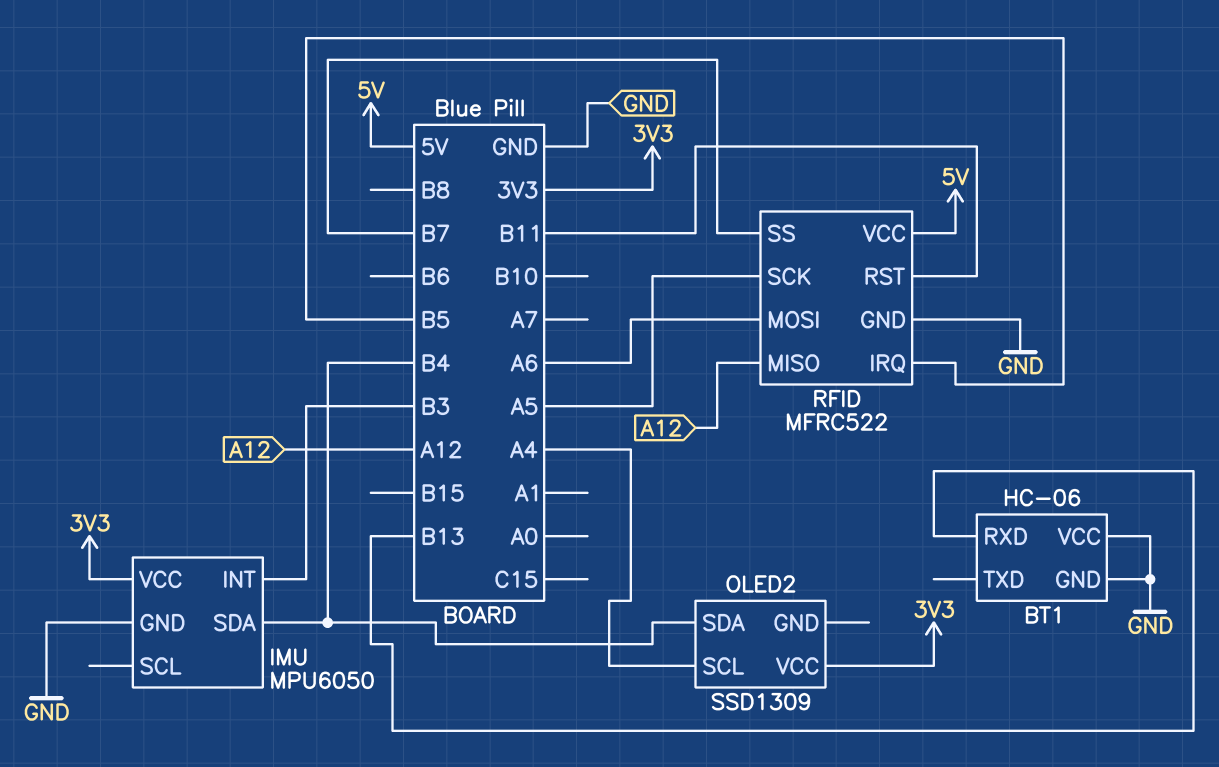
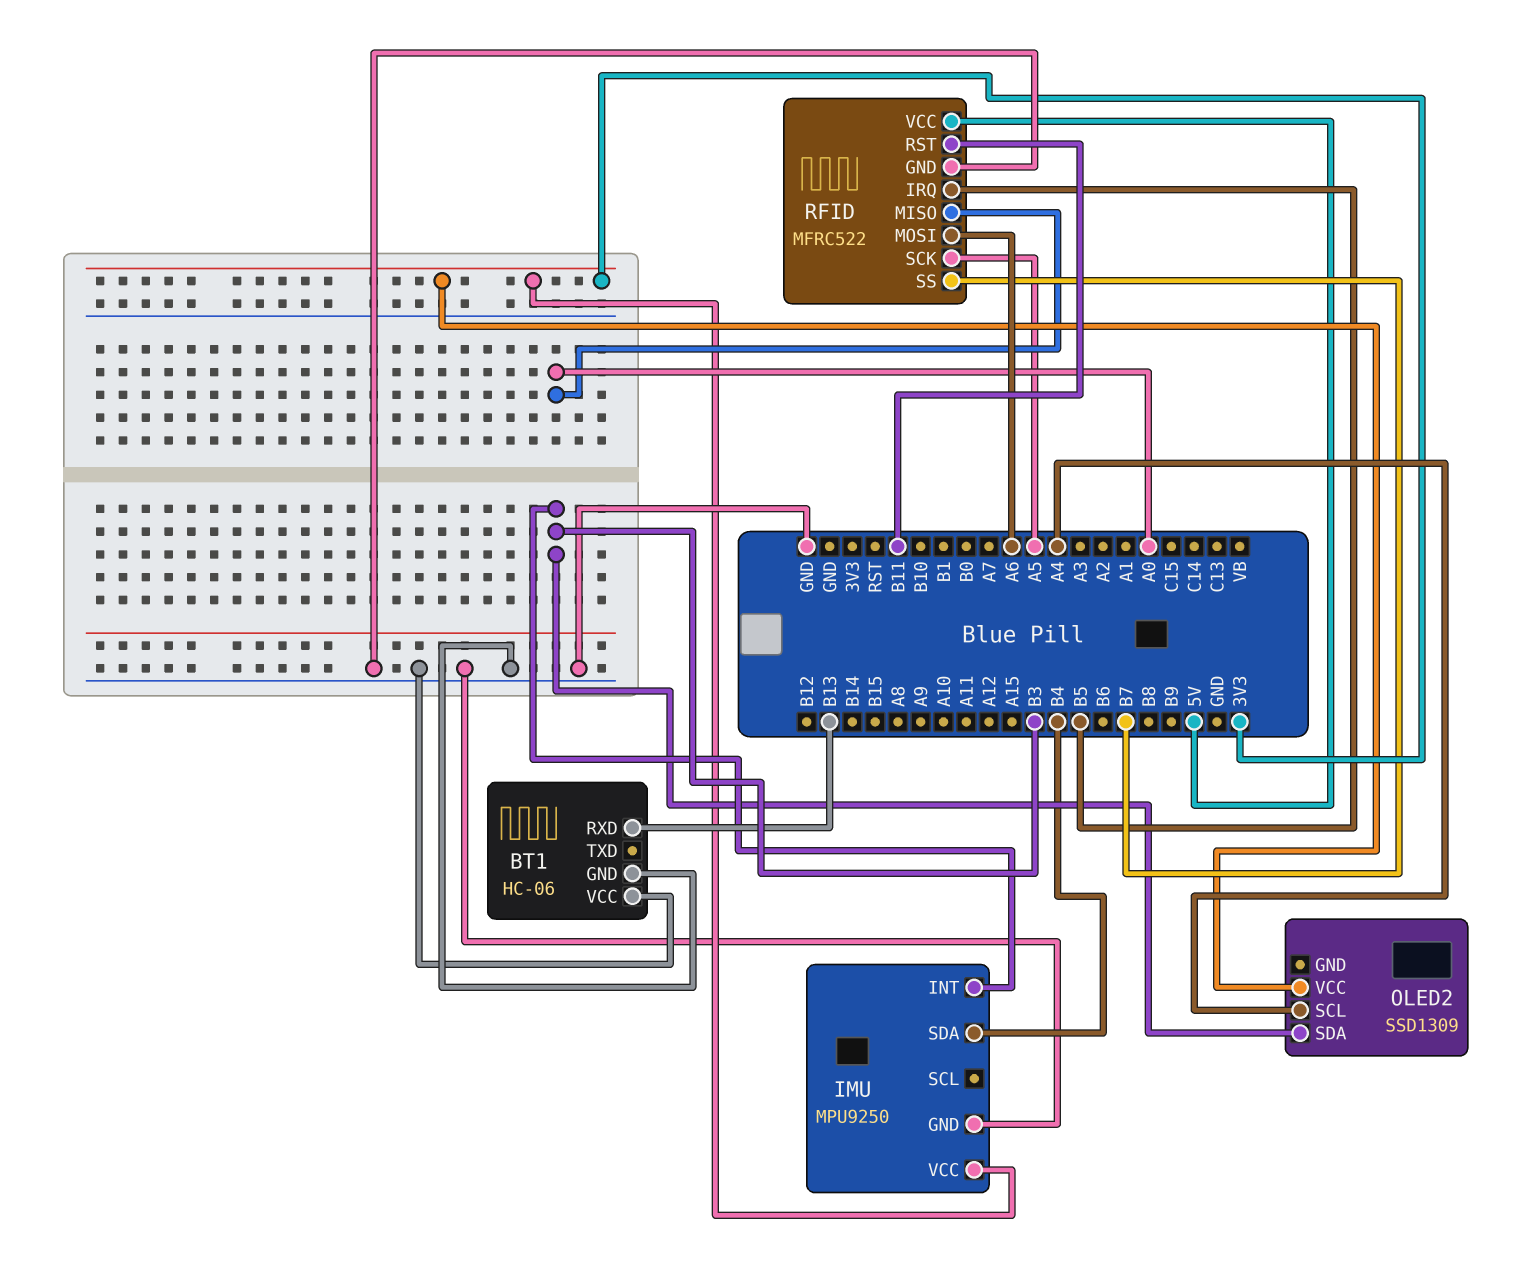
IMU: MPU6050 -> MPU9250
OLED2 pin SDA: B4 -> B3
RFID pin MISO: A12 -> A0

